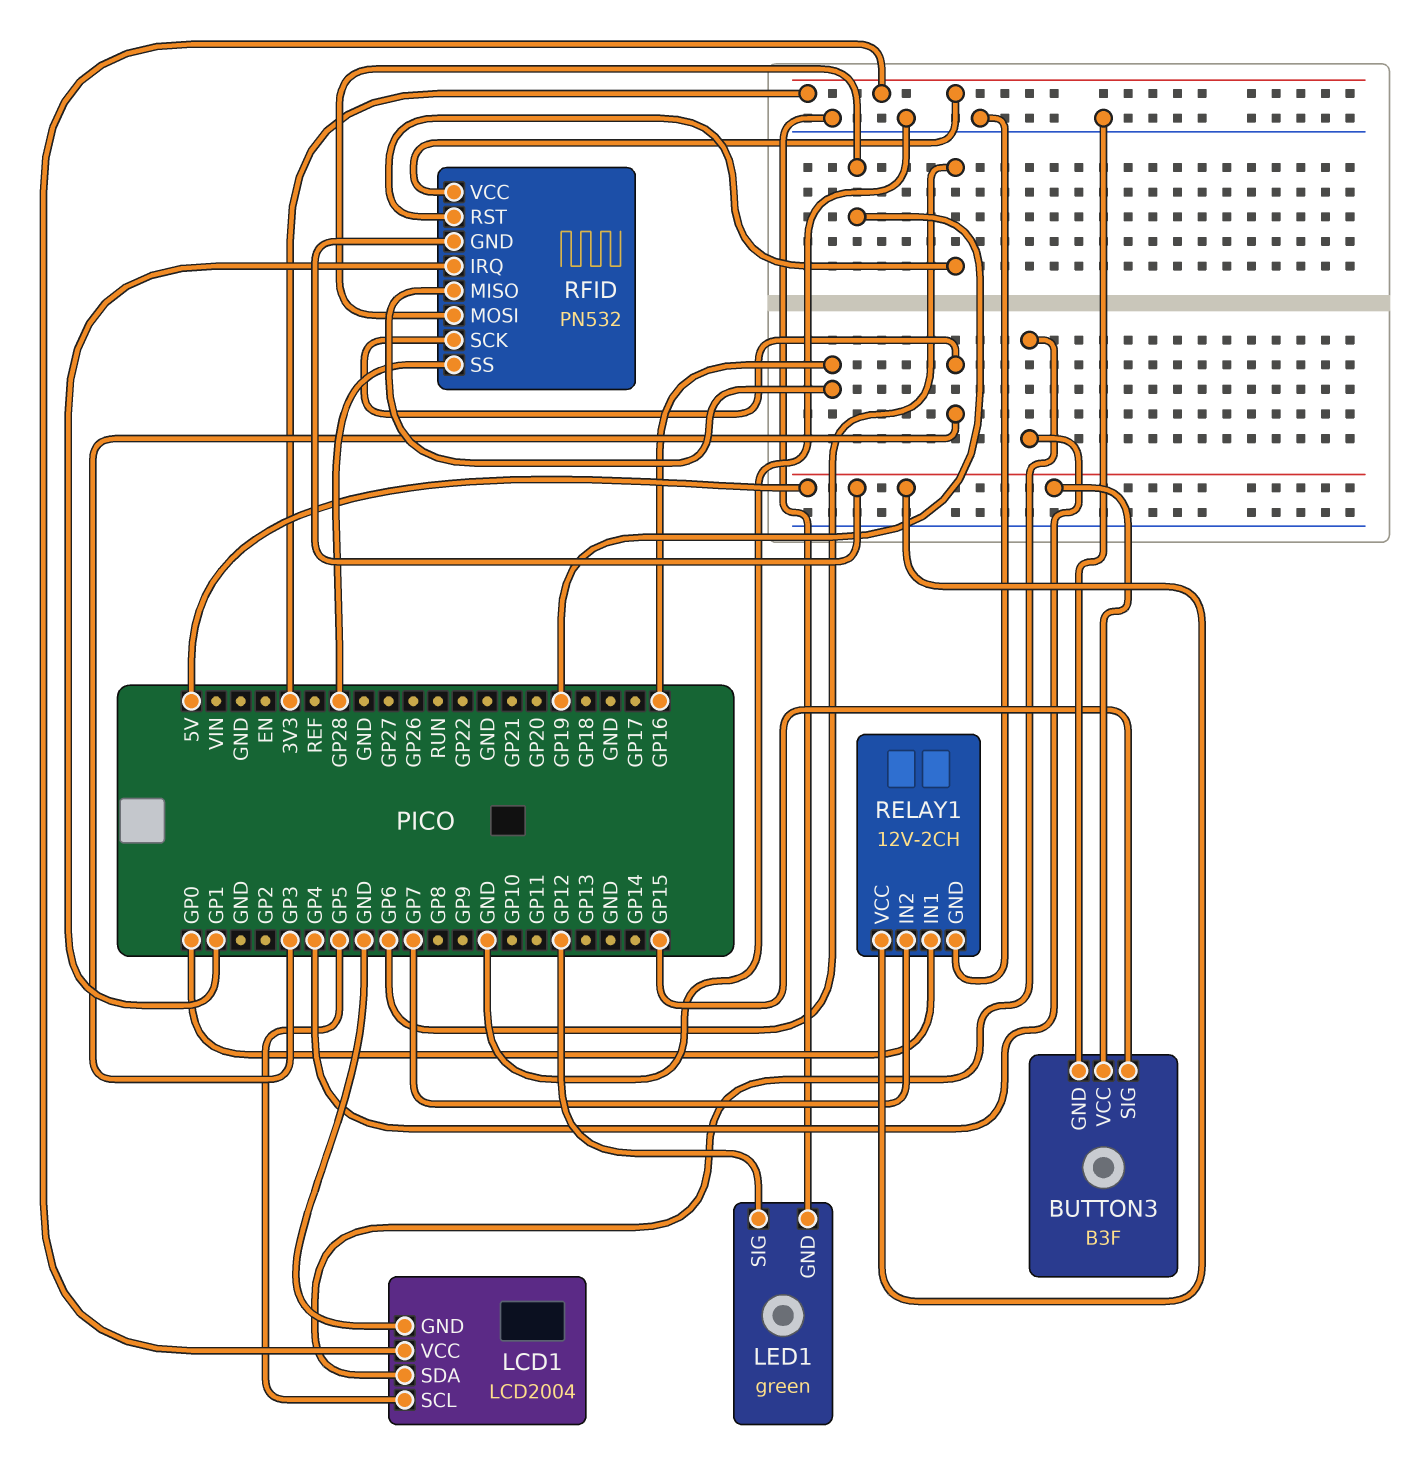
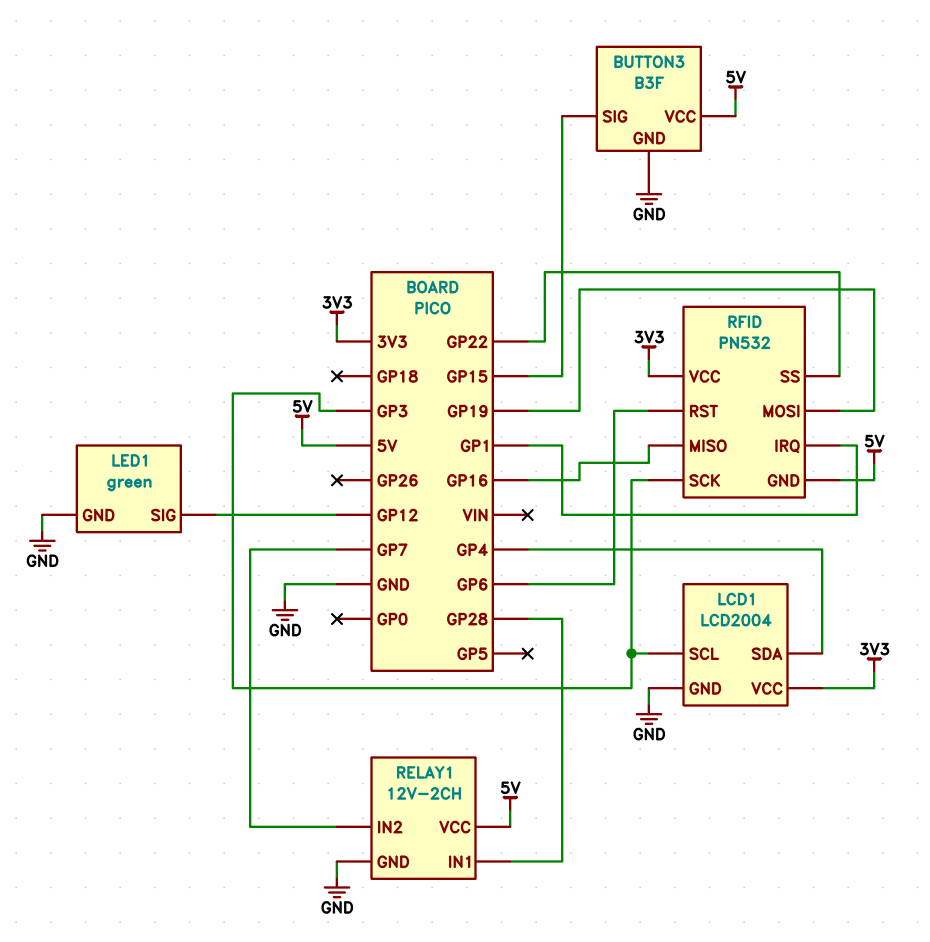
LCD1 pin SCL: GP5 -> GP3
RELAY1 pin IN1: GP0 -> GP28
RFID pin SS: GP28 -> GP22

